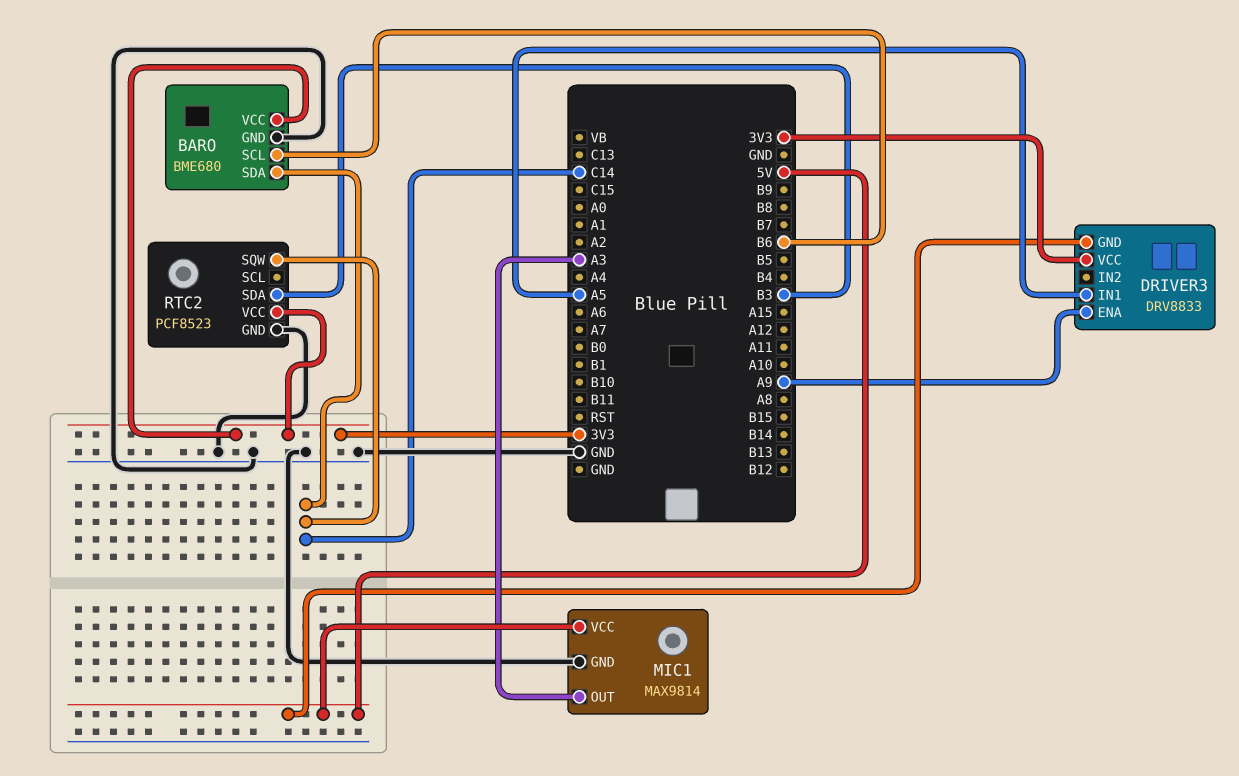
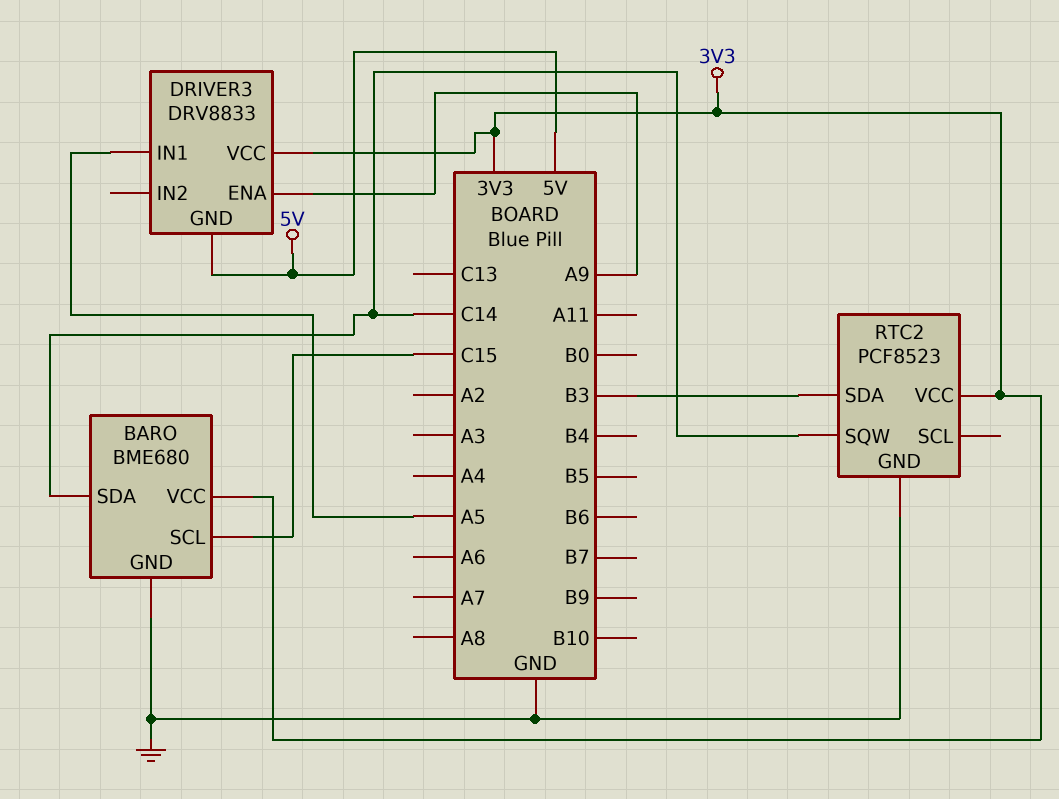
BARO pin SCL: B6 -> C15
MIC1: MAX9814 -> none
MIC1 pin GND: GND -> none
MIC1 pin OUT: A3 -> none
MIC1 pin VCC: 5V -> none

